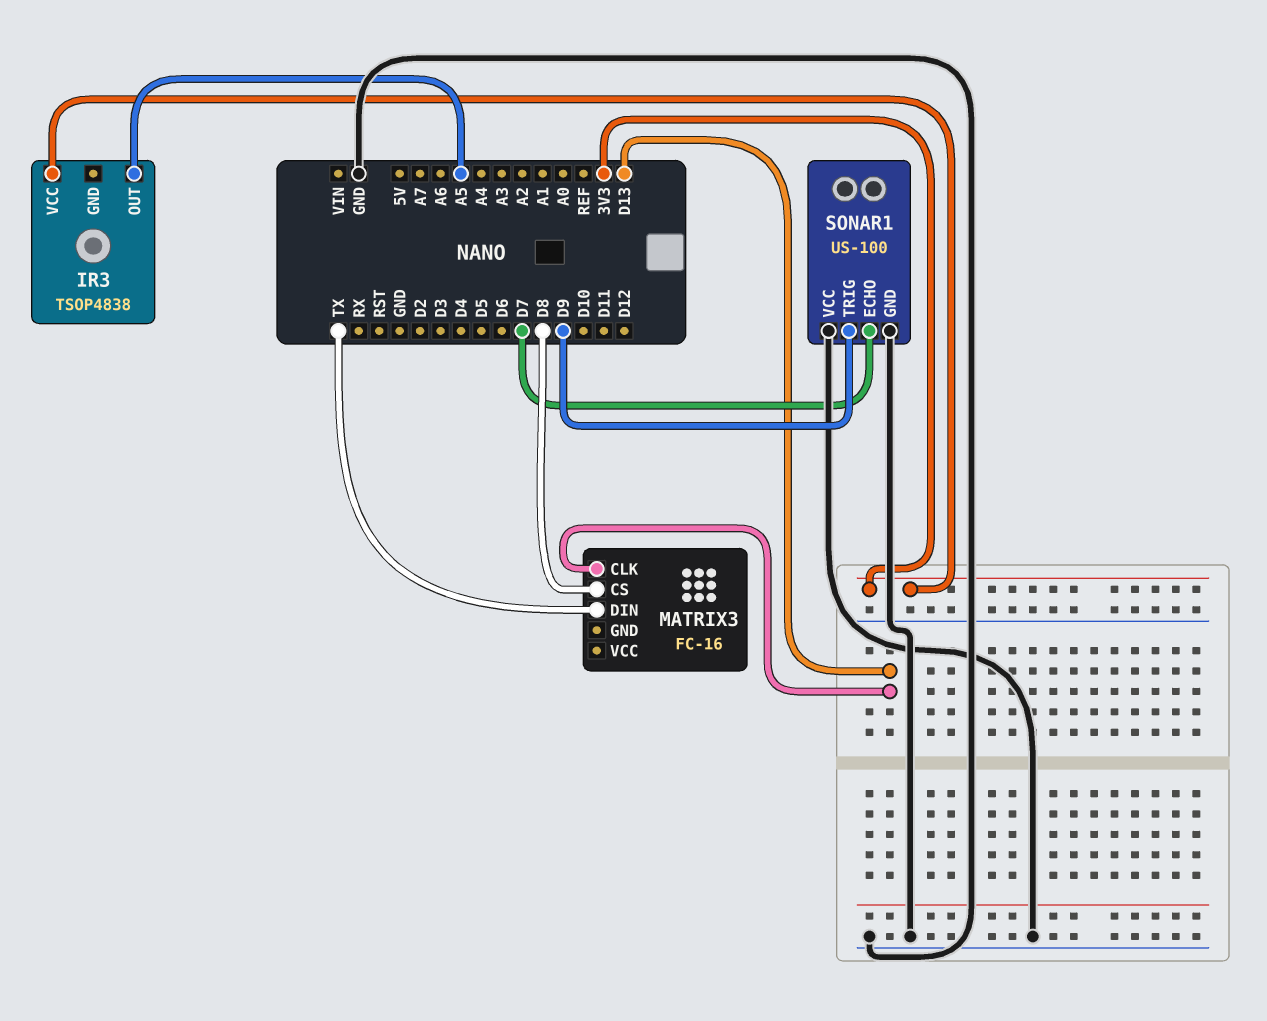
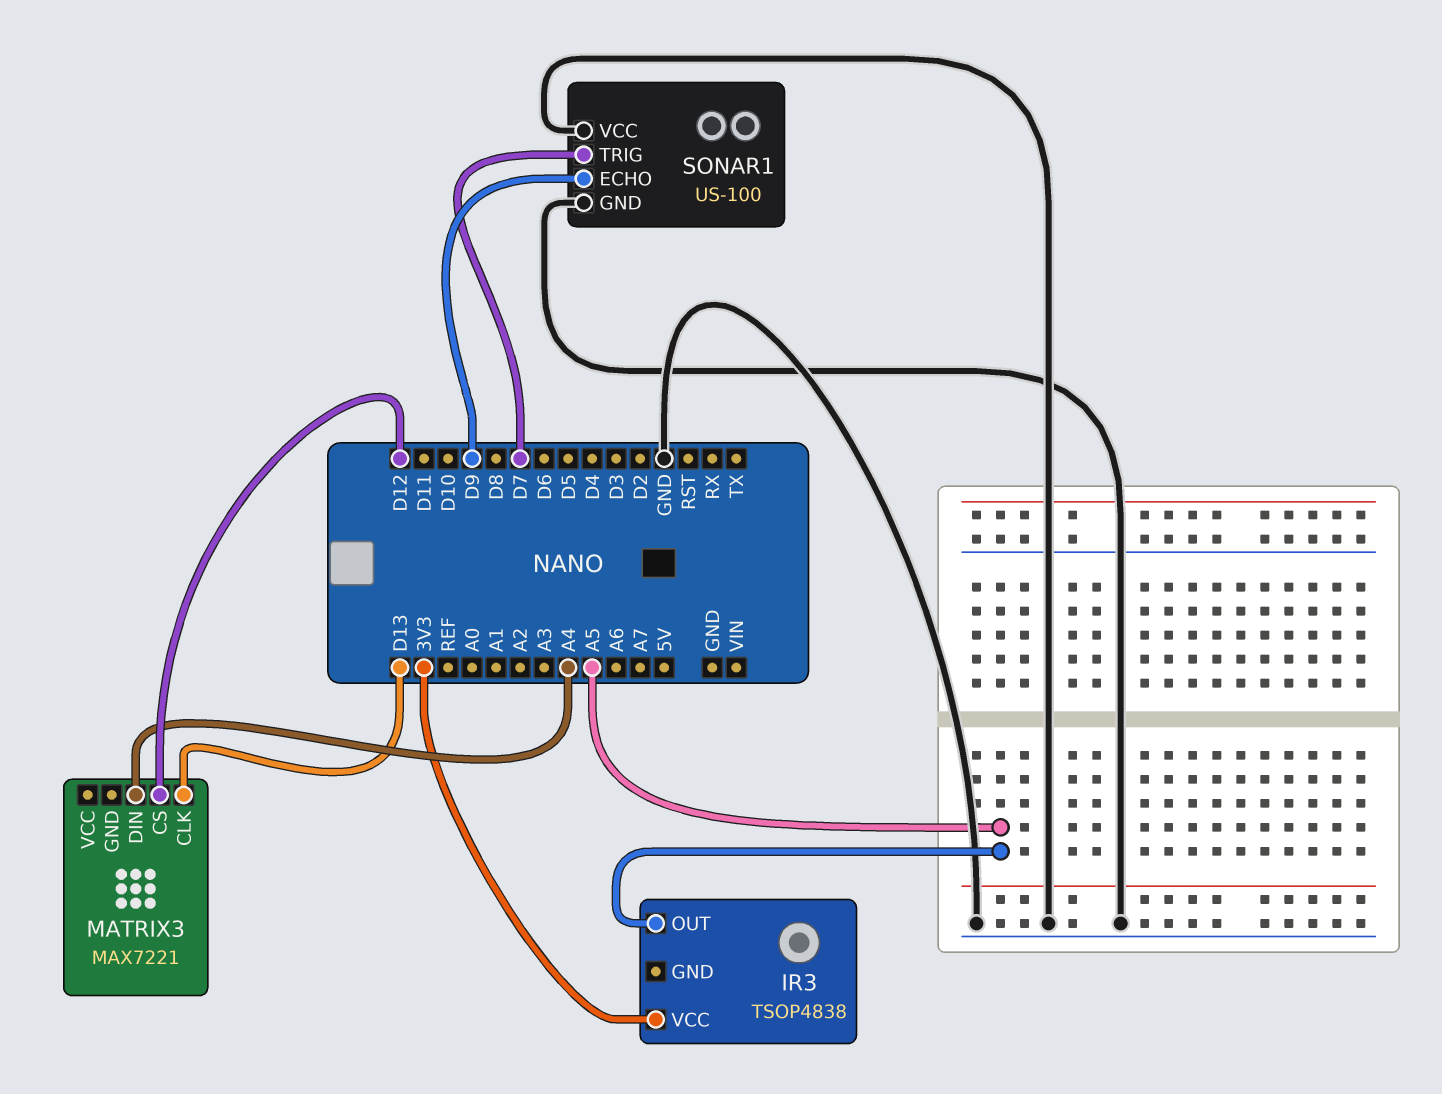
MATRIX3: FC-16 -> MAX7221
MATRIX3 pin CS: D8 -> D12
MATRIX3 pin DIN: TX -> A4
SONAR1 pin ECHO: D7 -> D9
SONAR1 pin TRIG: D9 -> D7

